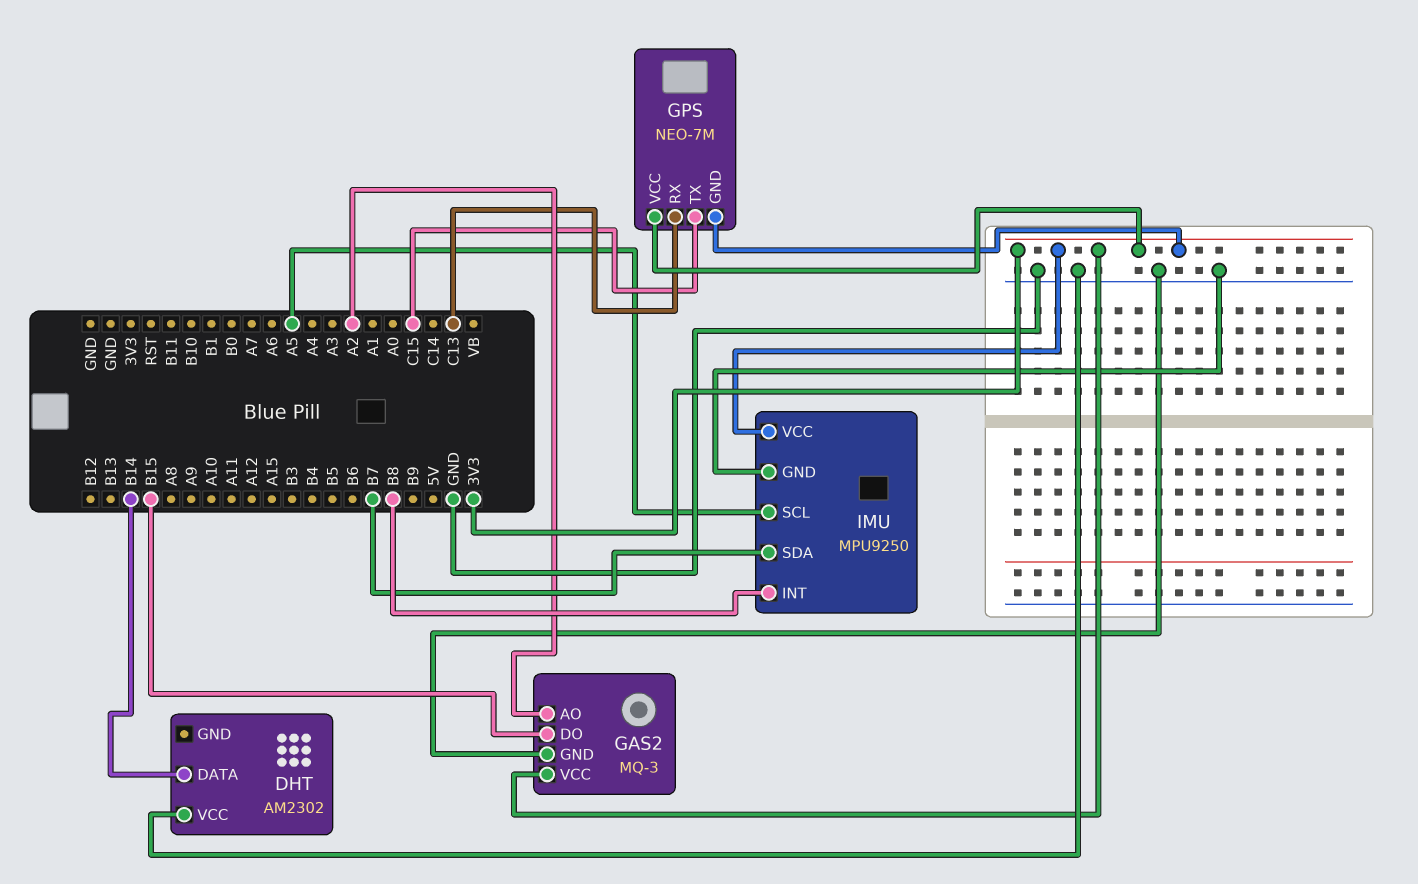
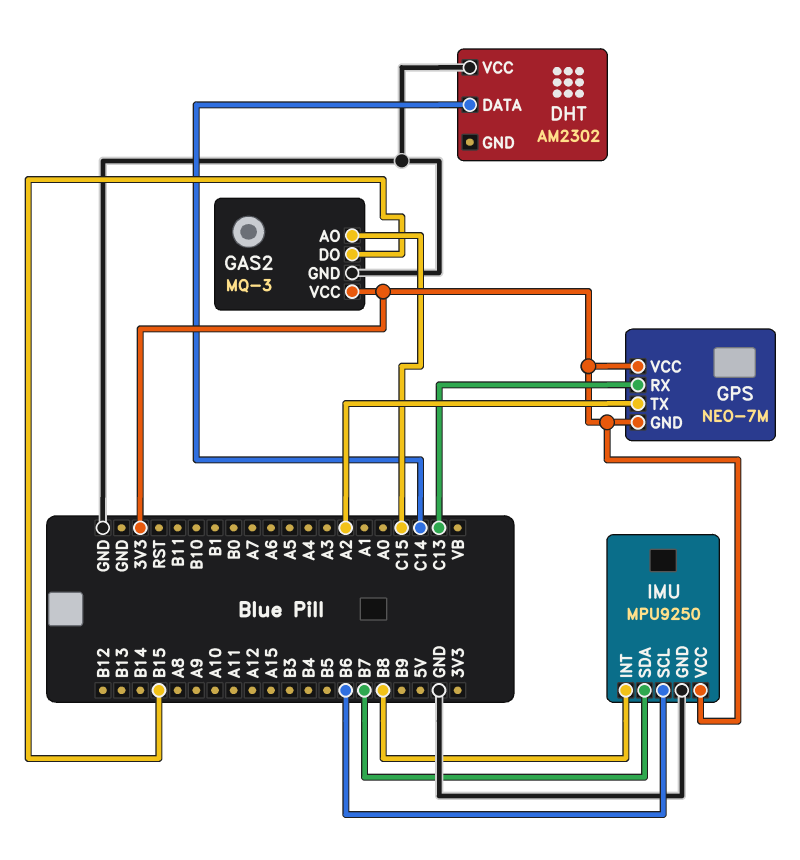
DHT pin DATA: B14 -> C14
GAS2 pin AO: A2 -> C15
GPS pin TX: C15 -> A2
IMU pin SCL: A5 -> B6

